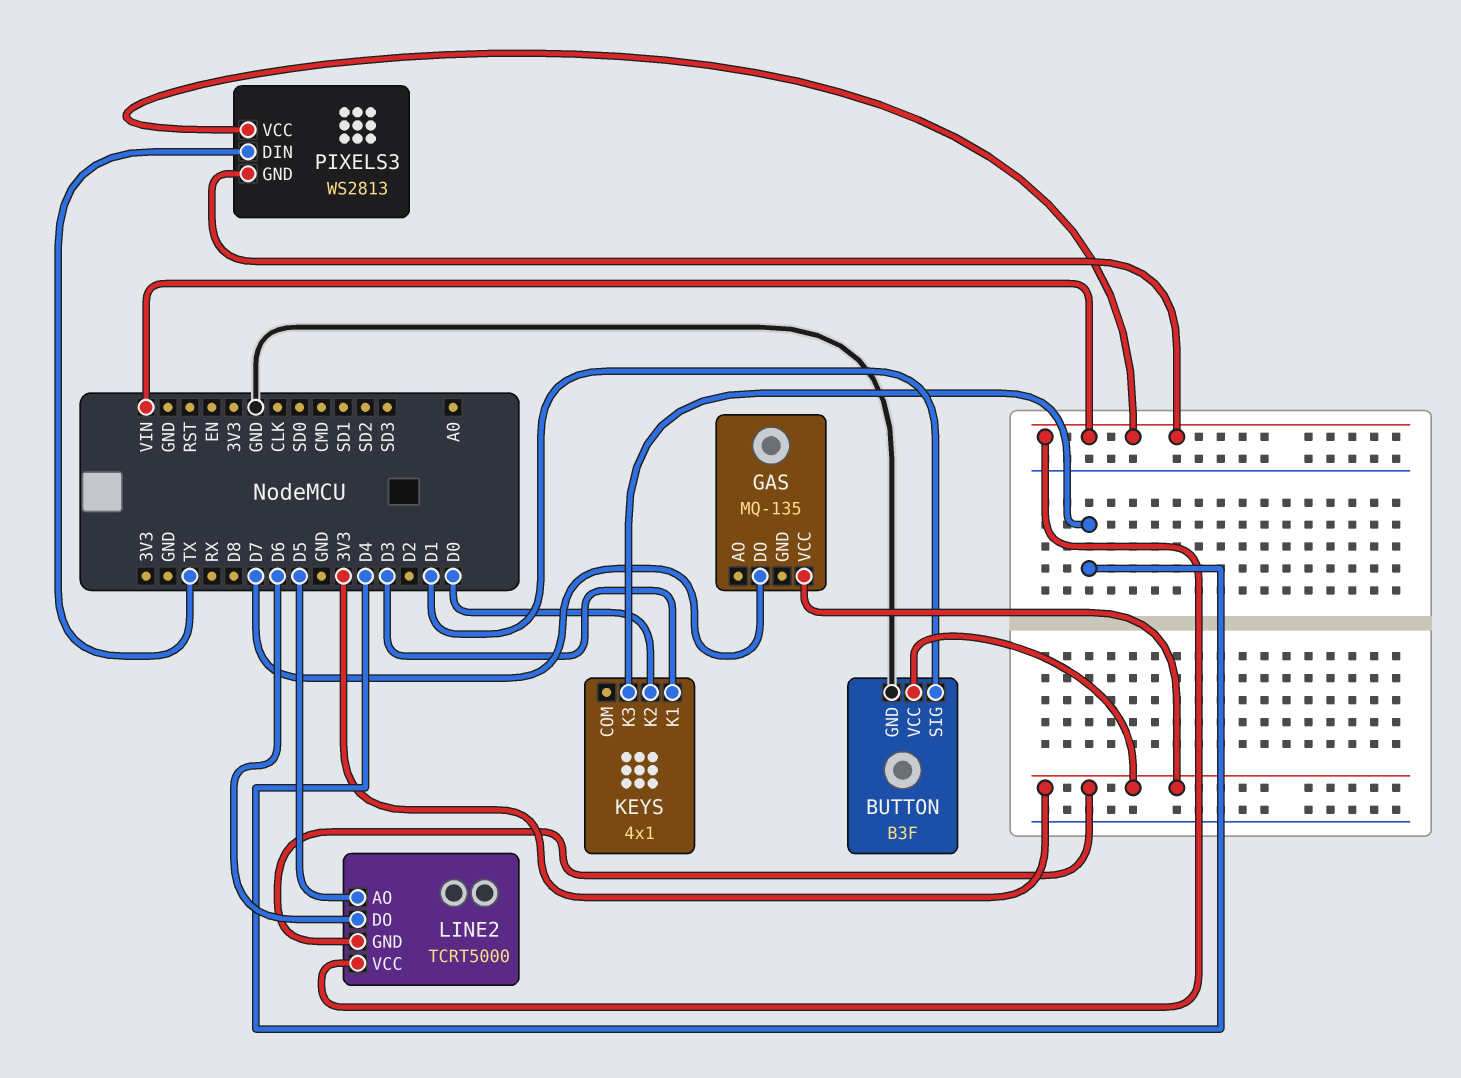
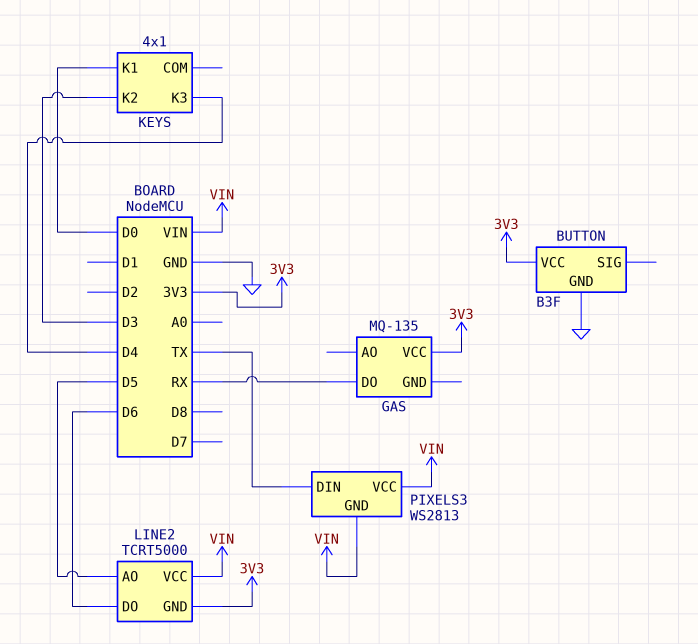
BUTTON pin SIG: D1 -> none
GAS pin DO: D7 -> RX
KEYS pin K1: D3 -> D0
KEYS pin K2: D0 -> D3

